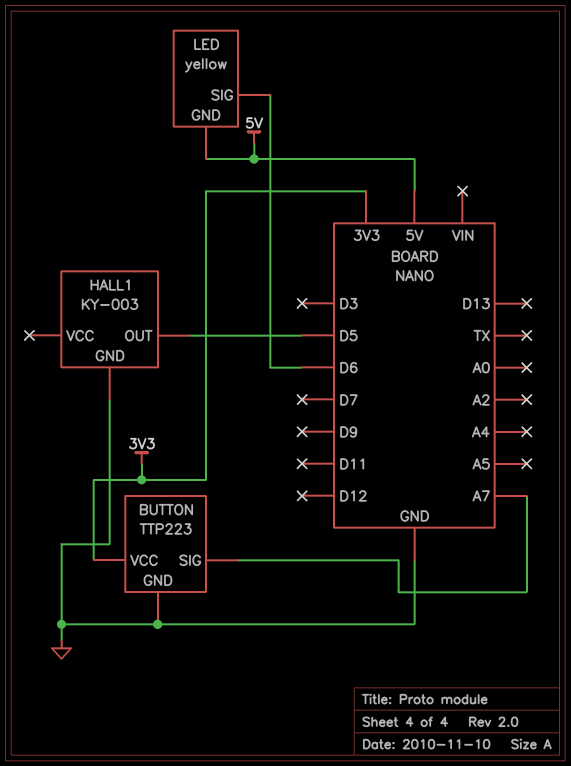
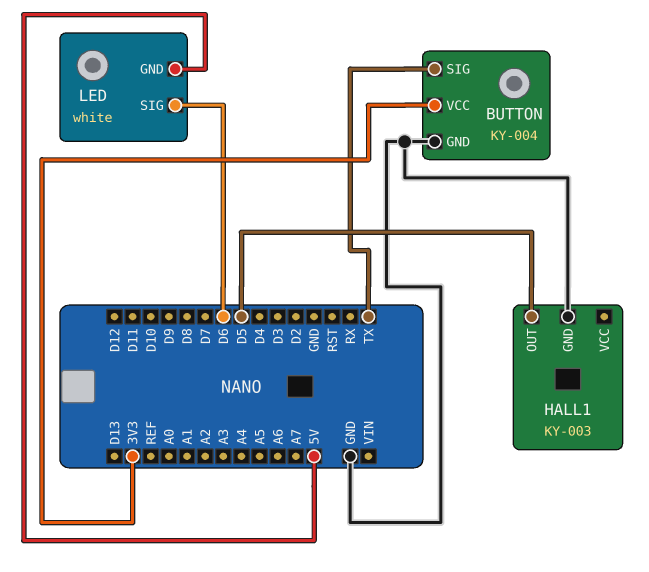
BUTTON: TTP223 -> KY-004
BUTTON pin SIG: A7 -> TX
LED: yellow -> white

